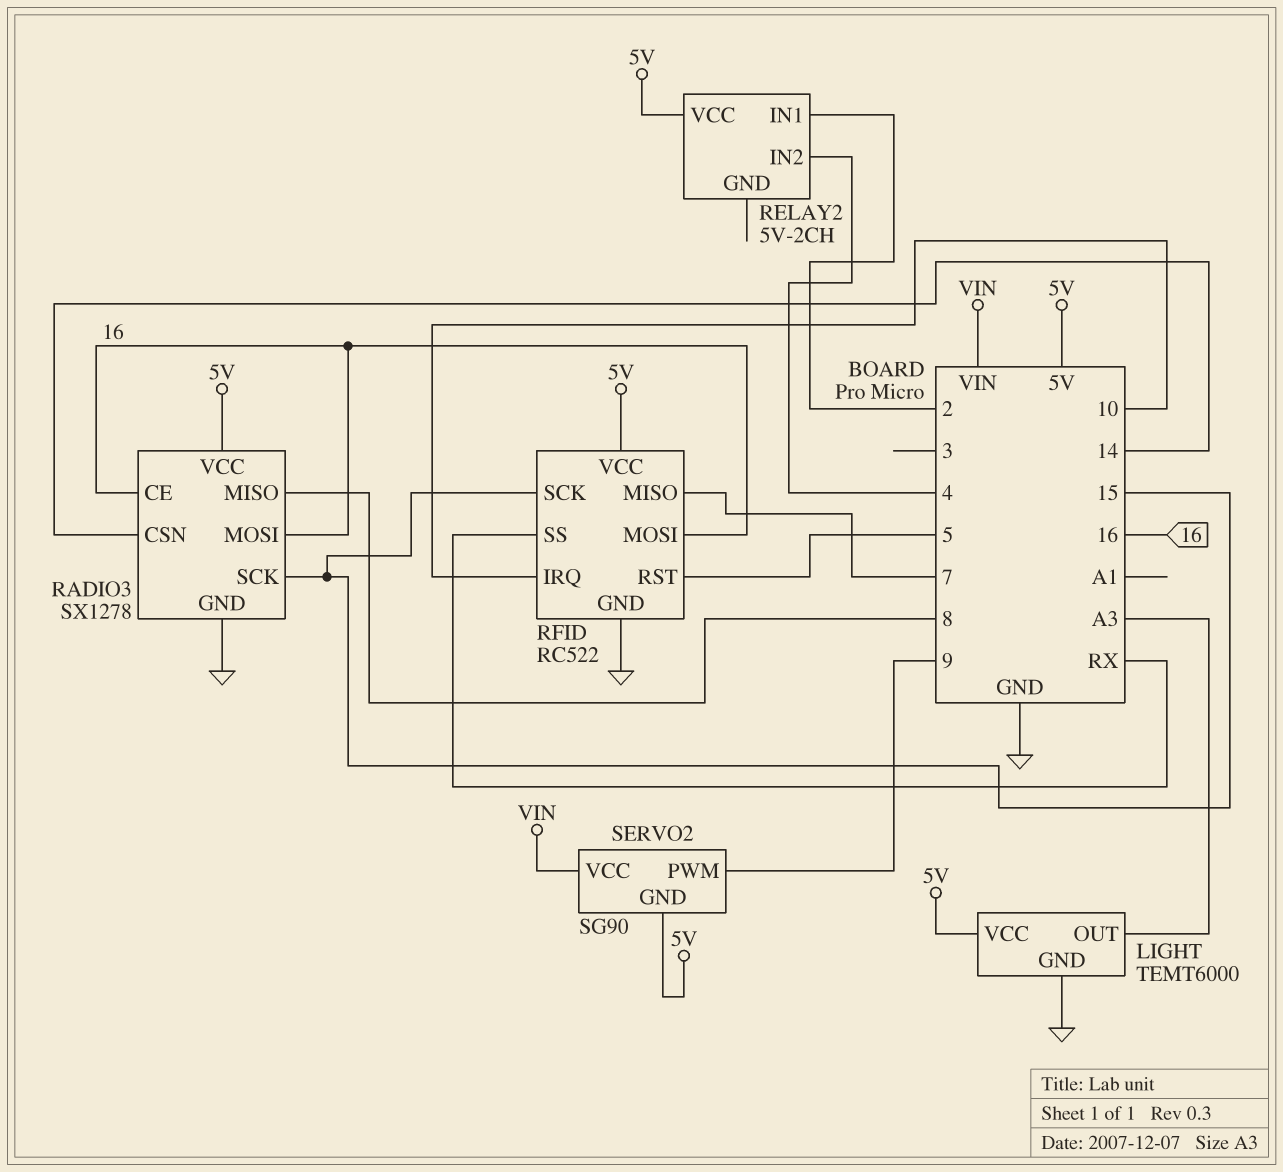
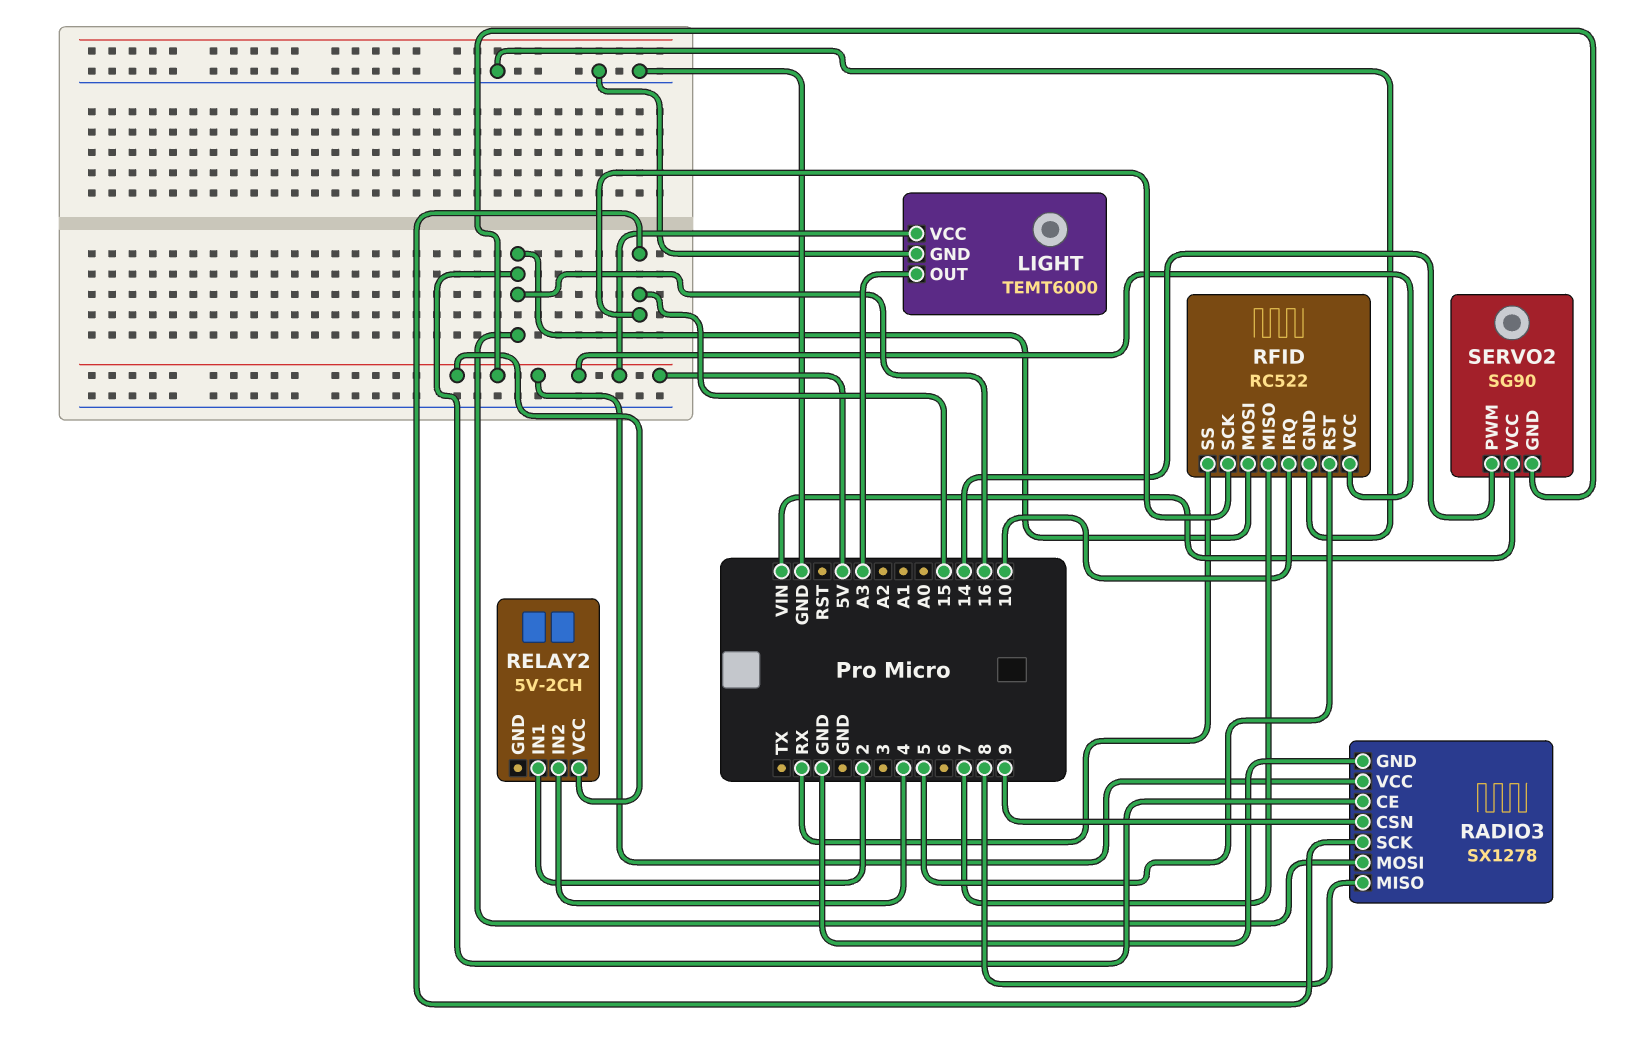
RADIO3 pin CSN: 14 -> 9
SERVO2 pin PWM: 9 -> 14

